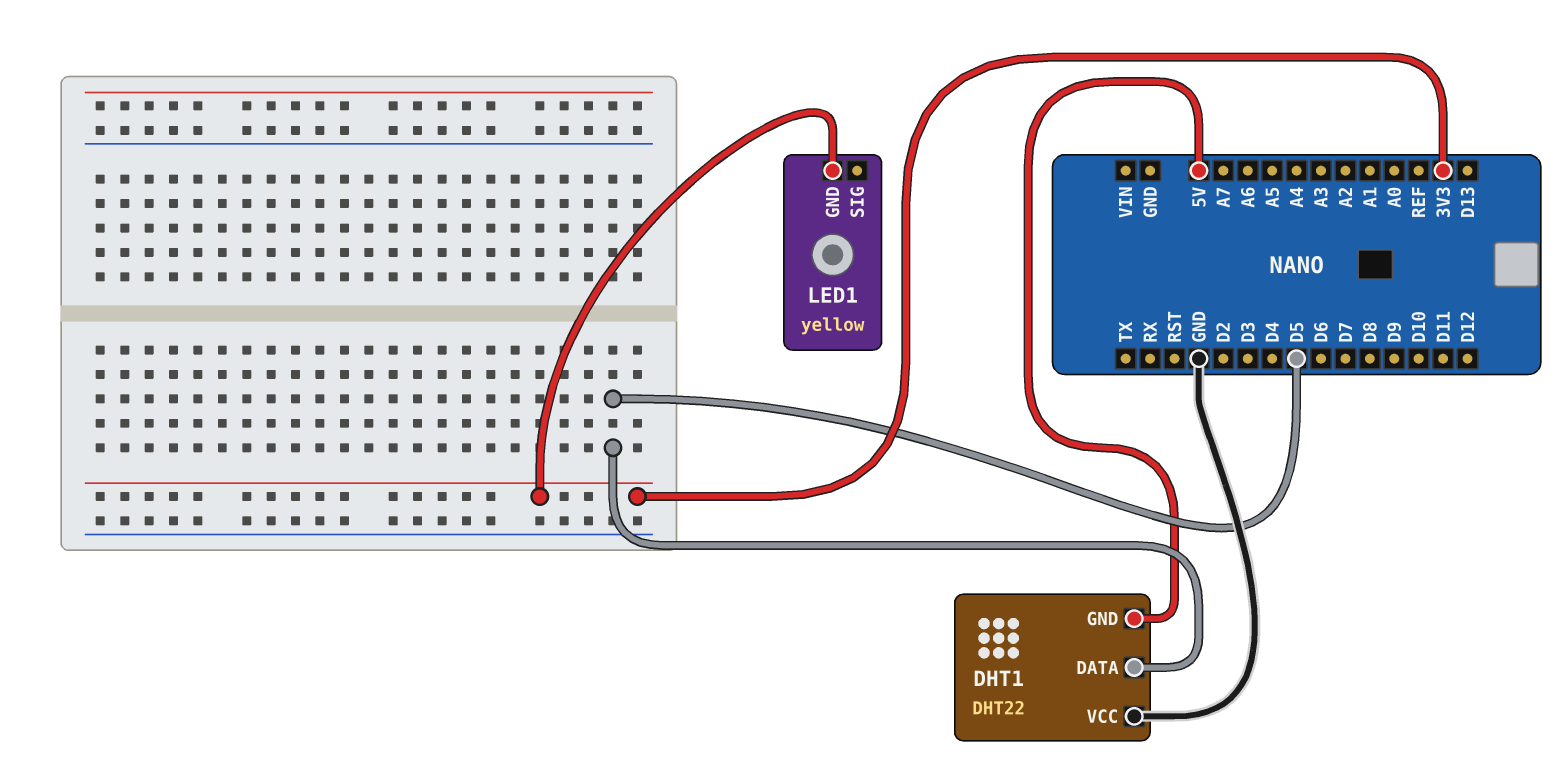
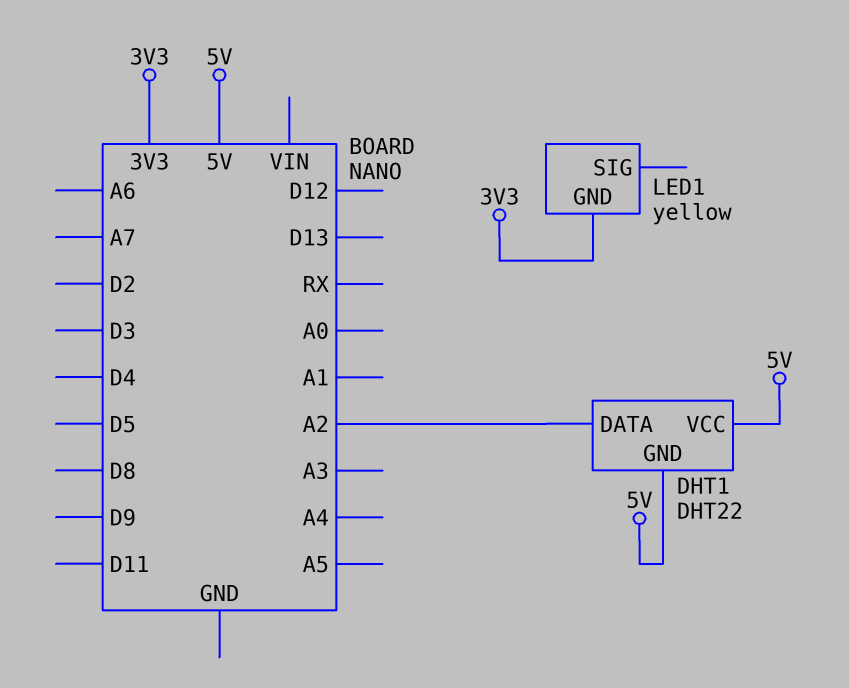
DHT1 pin DATA: D5 -> A2
DHT1 pin VCC: GND -> 5V

